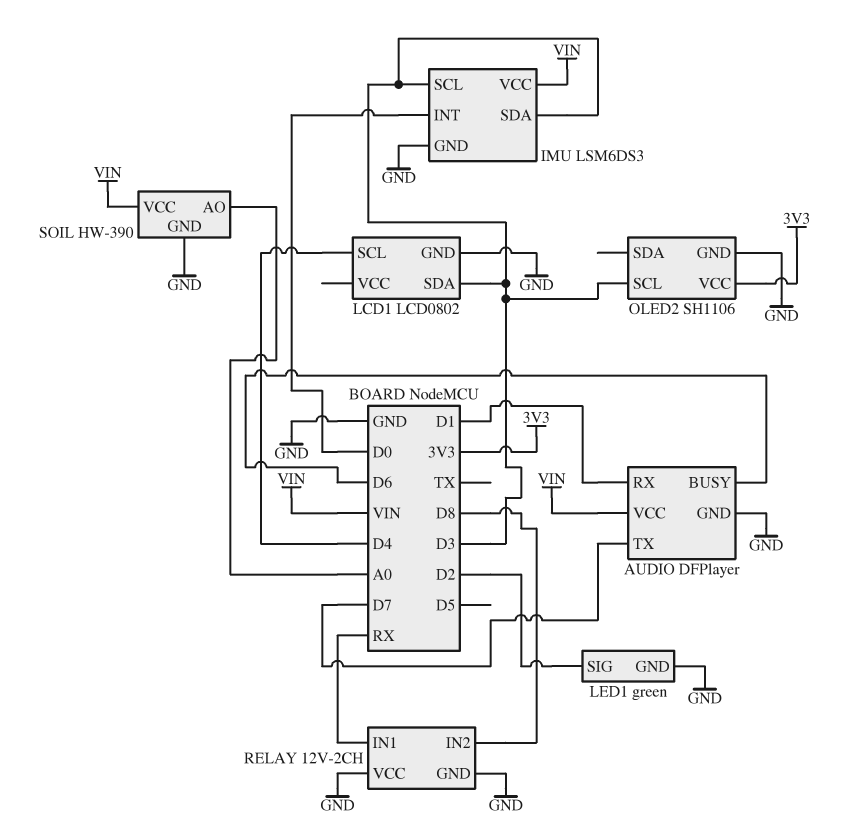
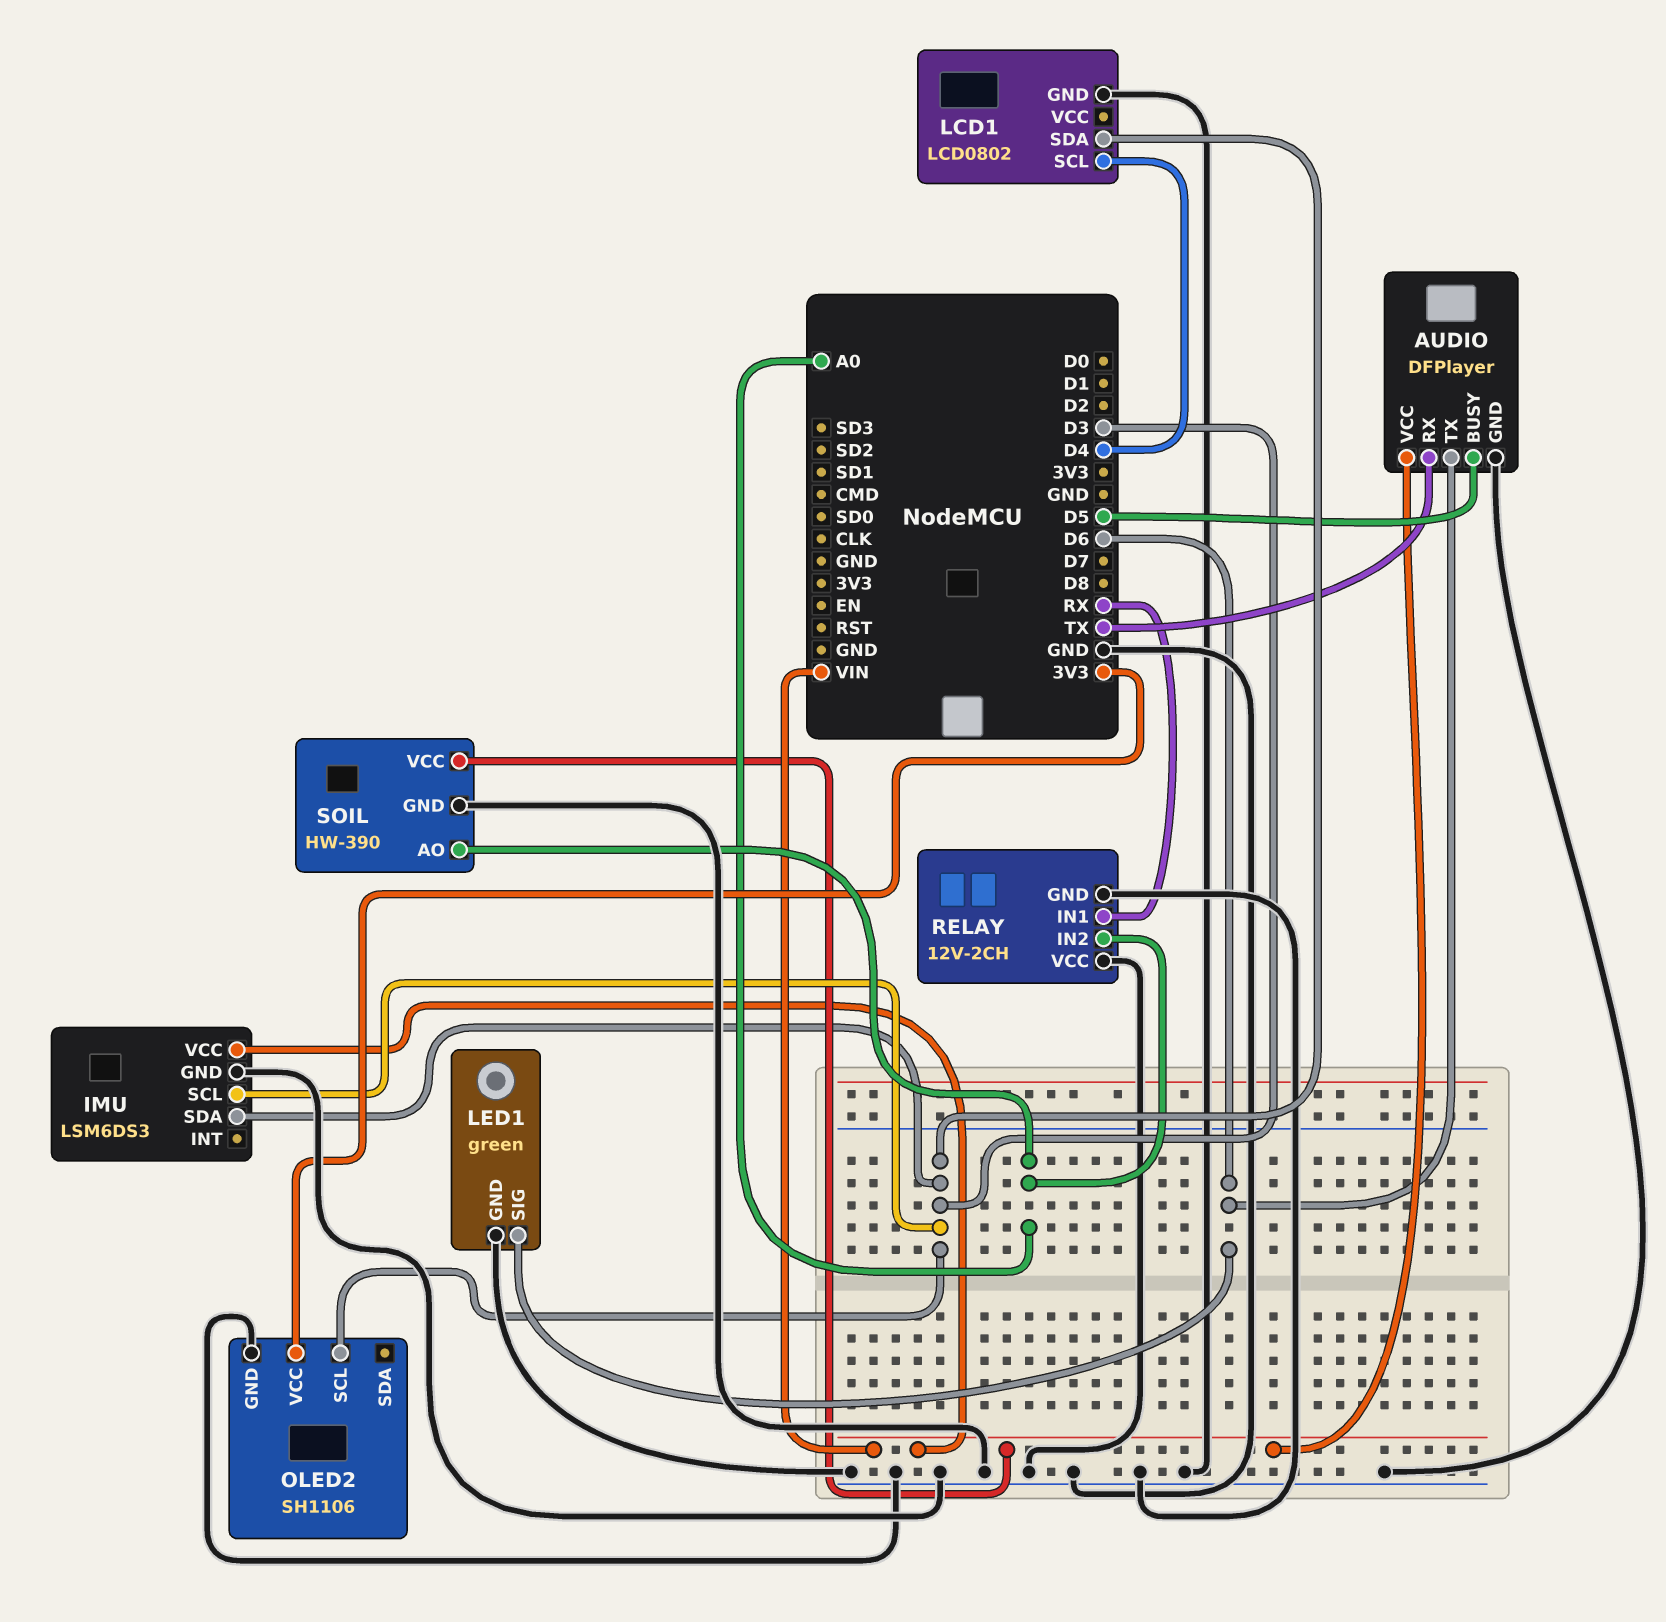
AUDIO pin BUSY: D6 -> D5
AUDIO pin RX: D1 -> TX
AUDIO pin TX: D7 -> D6
IMU pin INT: D0 -> none
LED1 pin SIG: D2 -> D6
RELAY pin IN2: D8 -> A0

